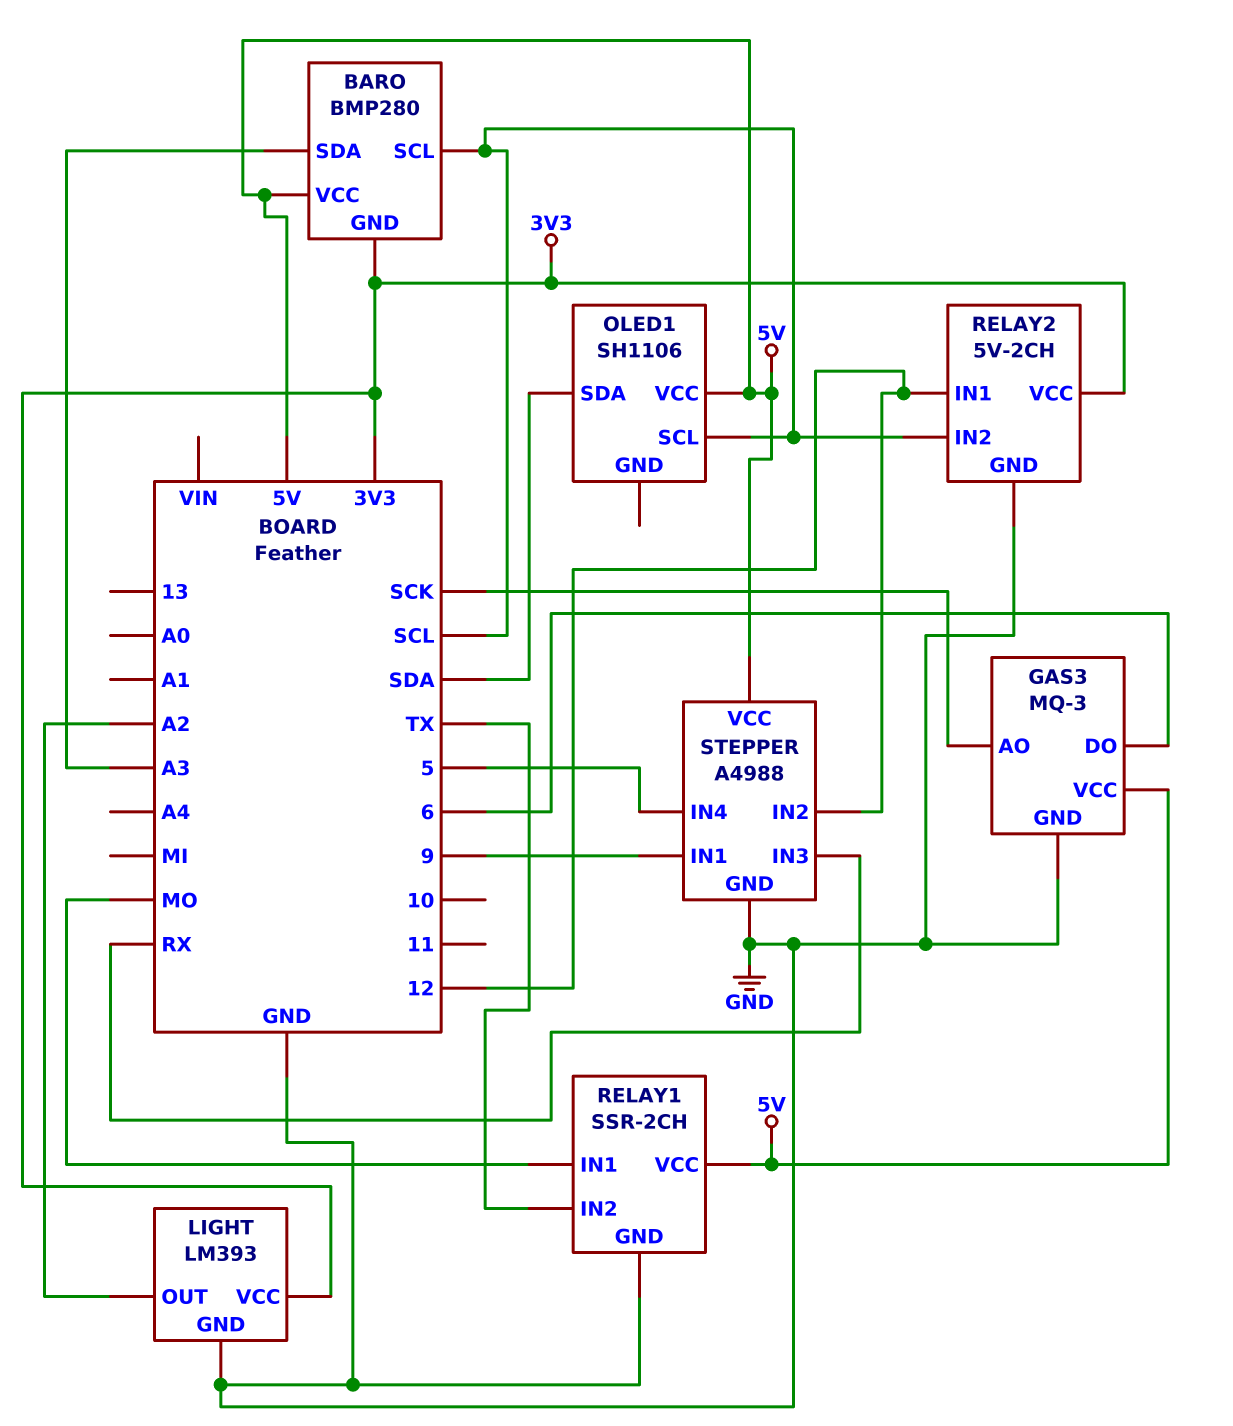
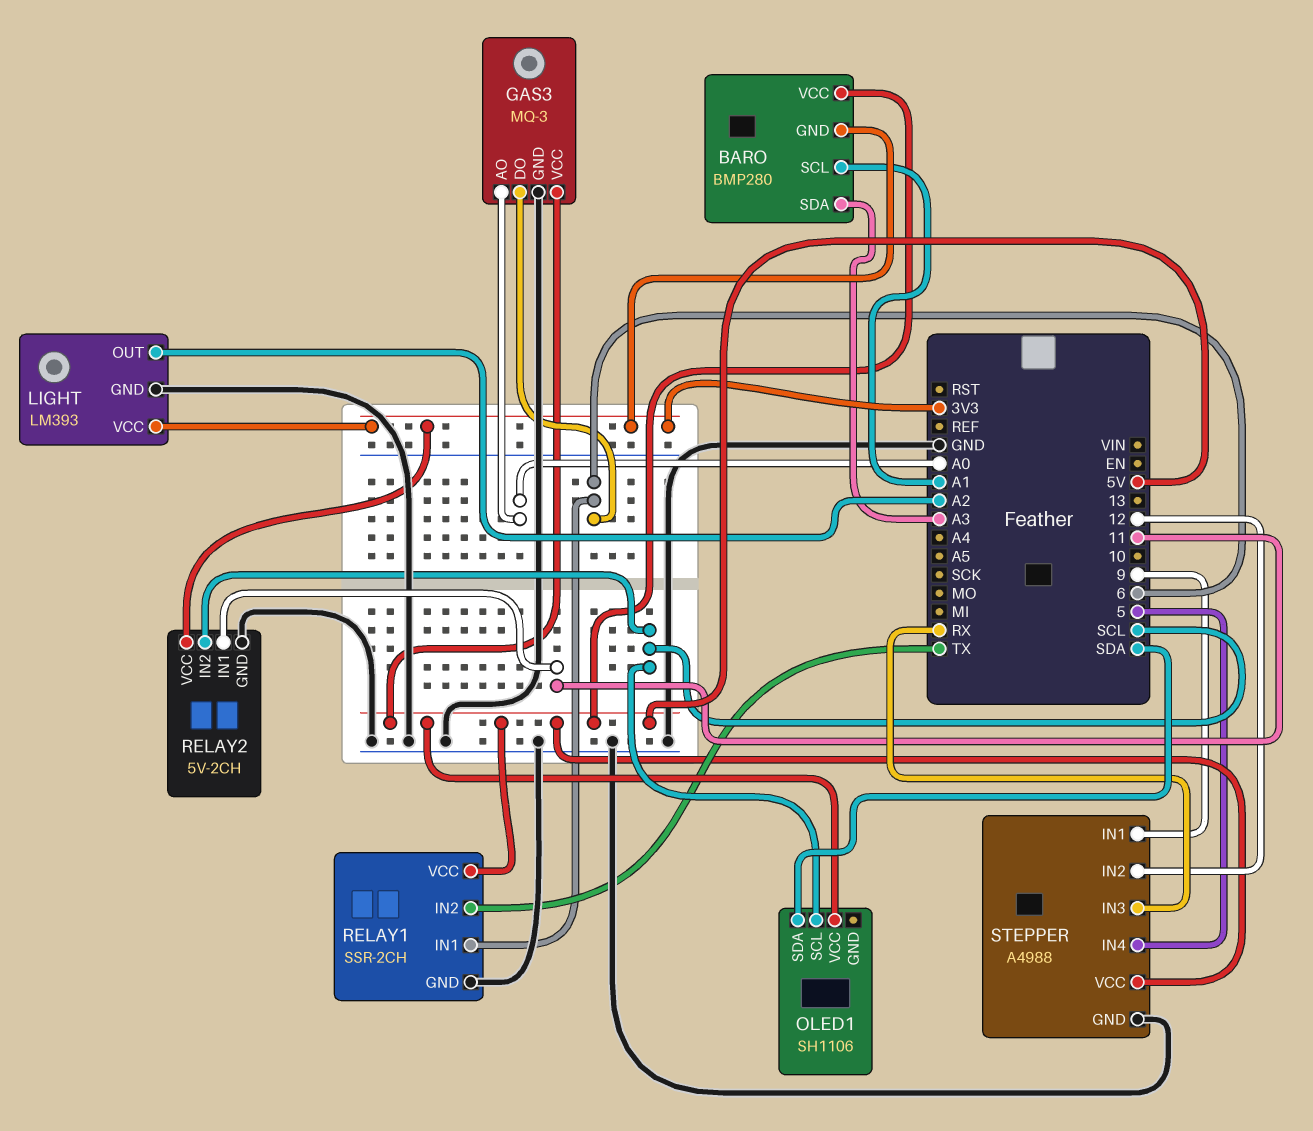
BARO pin SCL: SCL -> A1
GAS3 pin AO: SCK -> A0
RELAY1 pin IN1: MO -> 6
RELAY2 pin IN1: 12 -> 11

